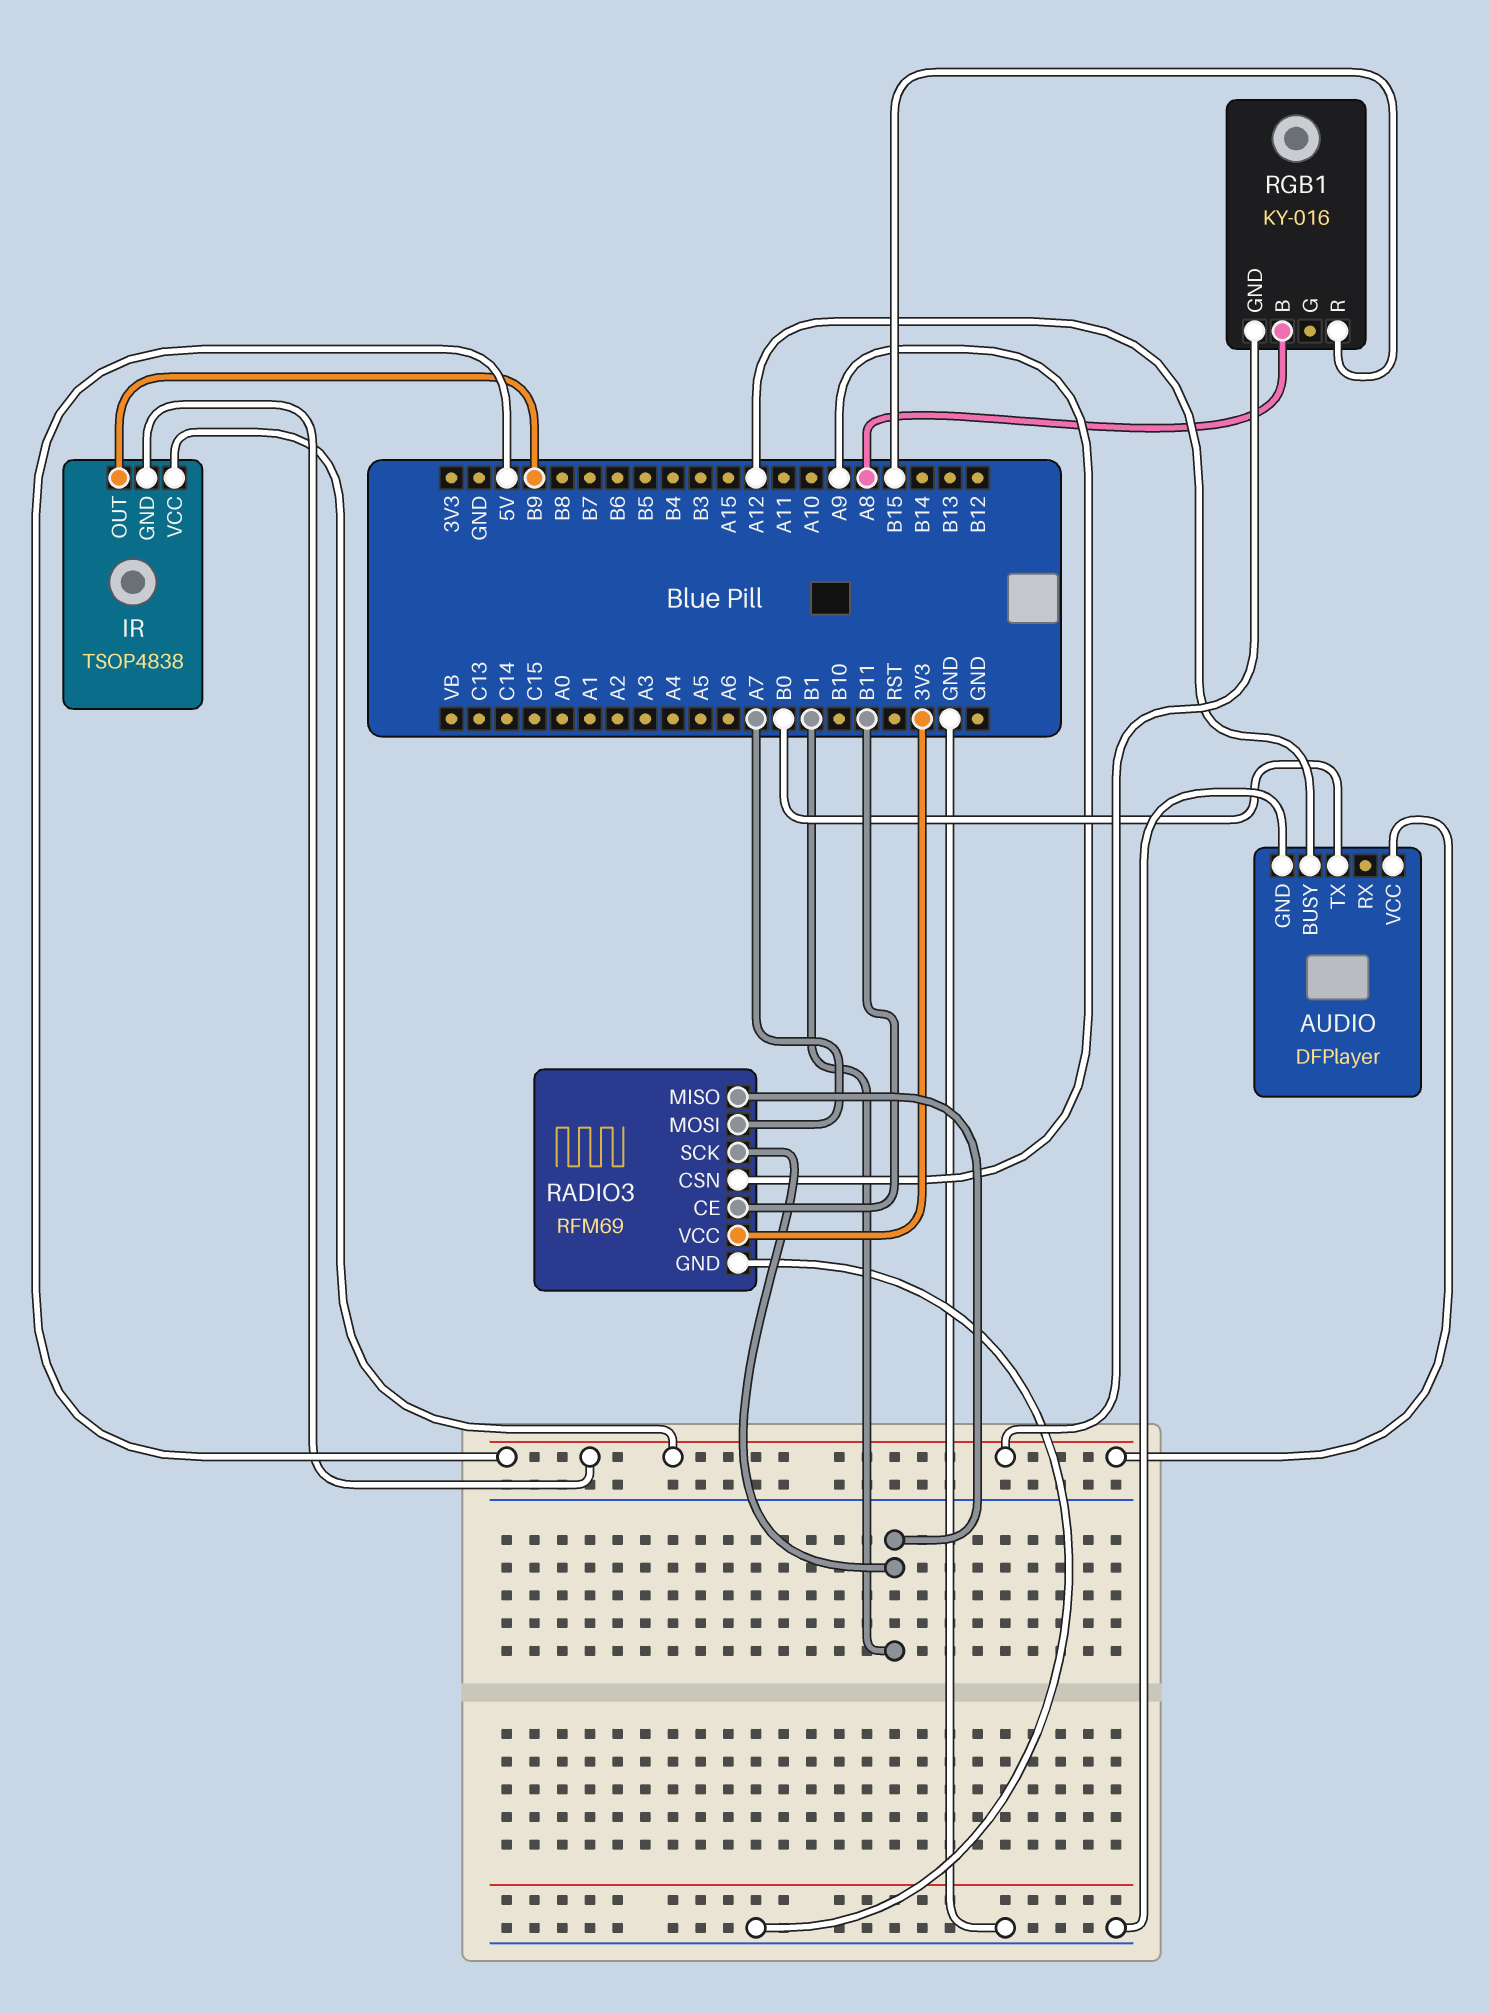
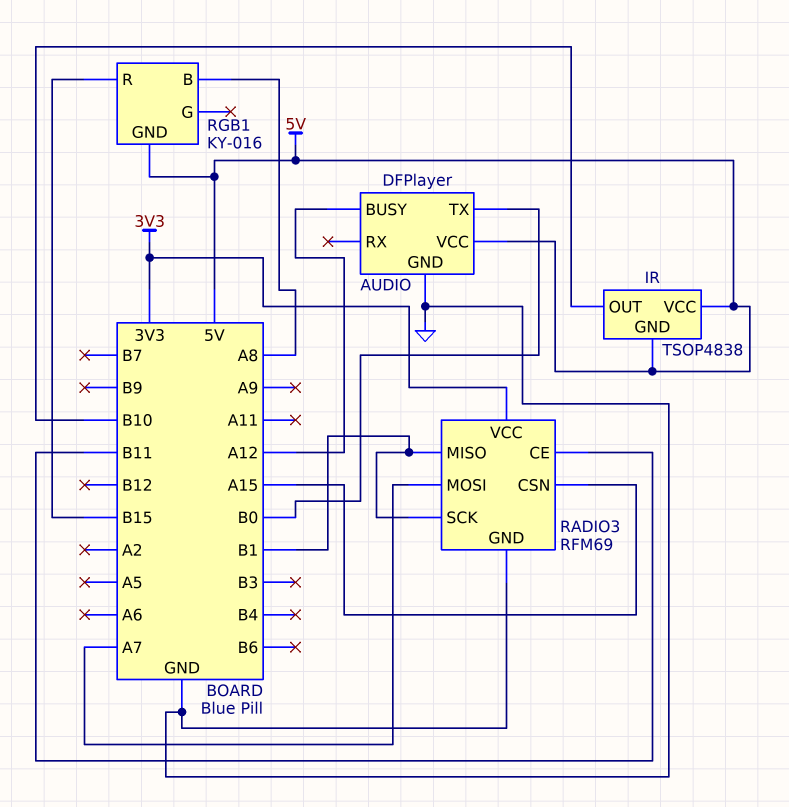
IR pin OUT: B9 -> B10
RADIO3 pin CSN: A9 -> A15

